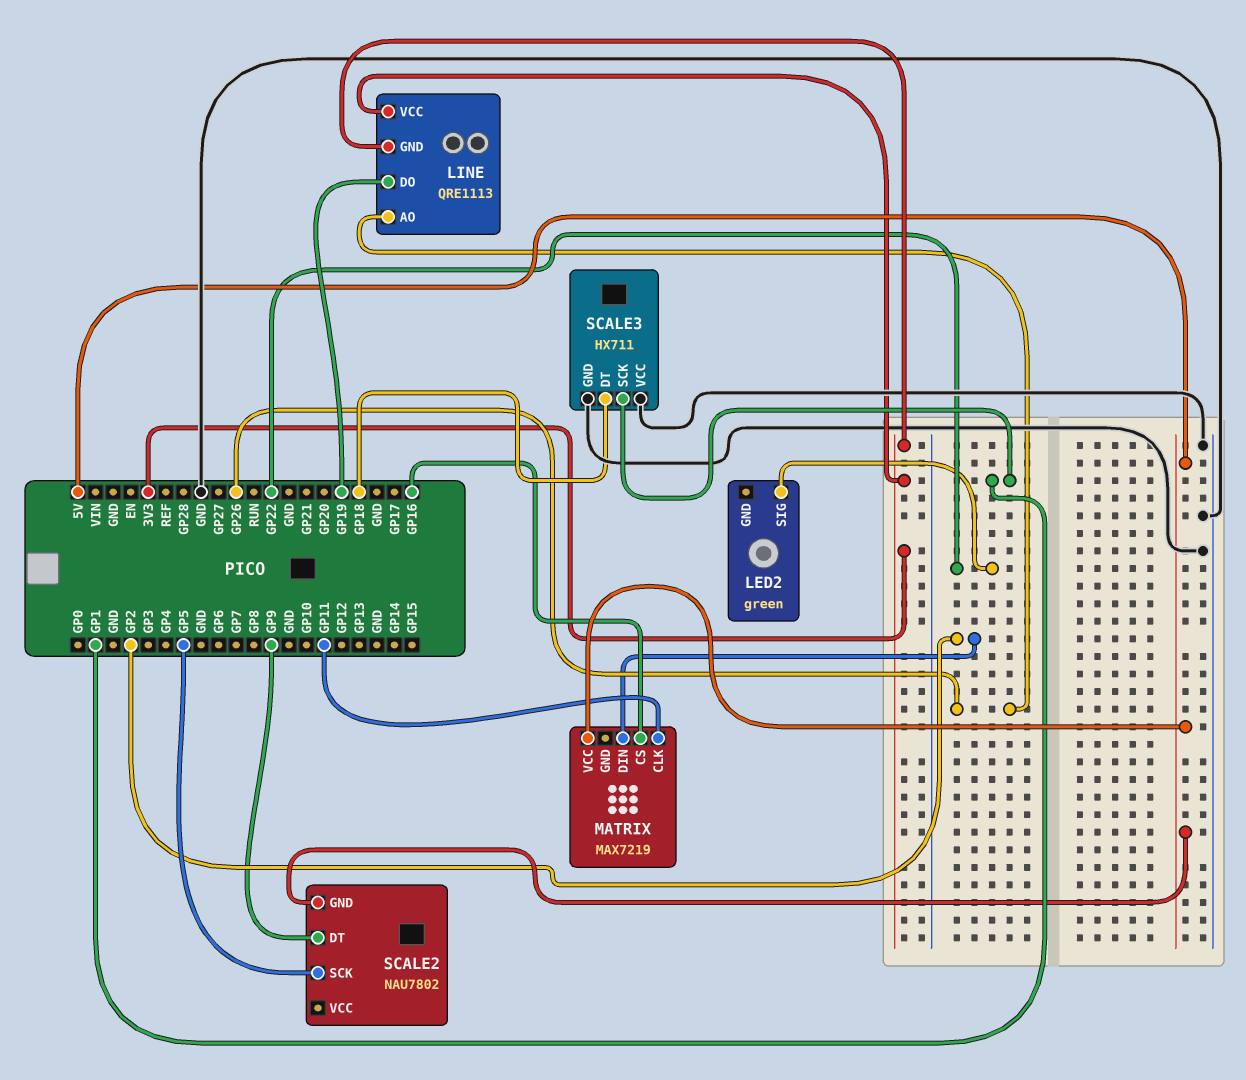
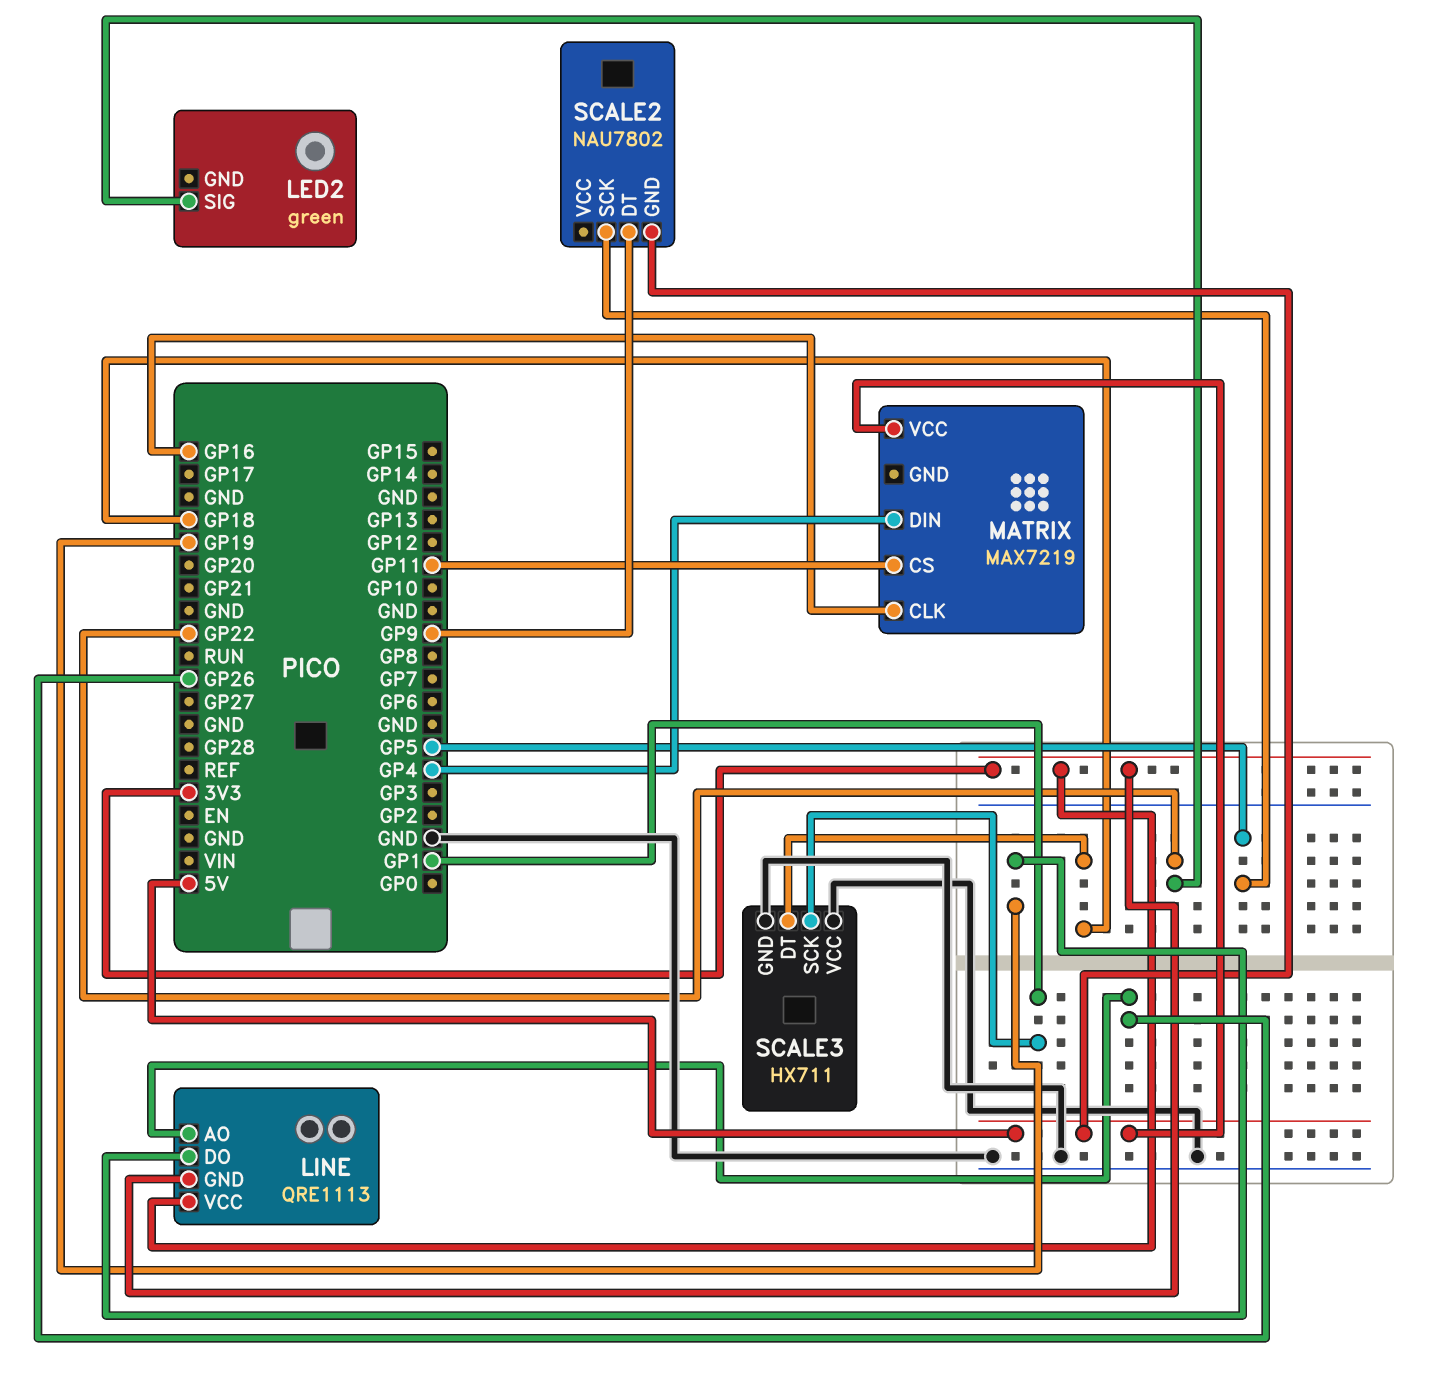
MATRIX pin CLK: GP11 -> GP16
MATRIX pin CS: GP16 -> GP11
MATRIX pin DIN: GP2 -> GP4

